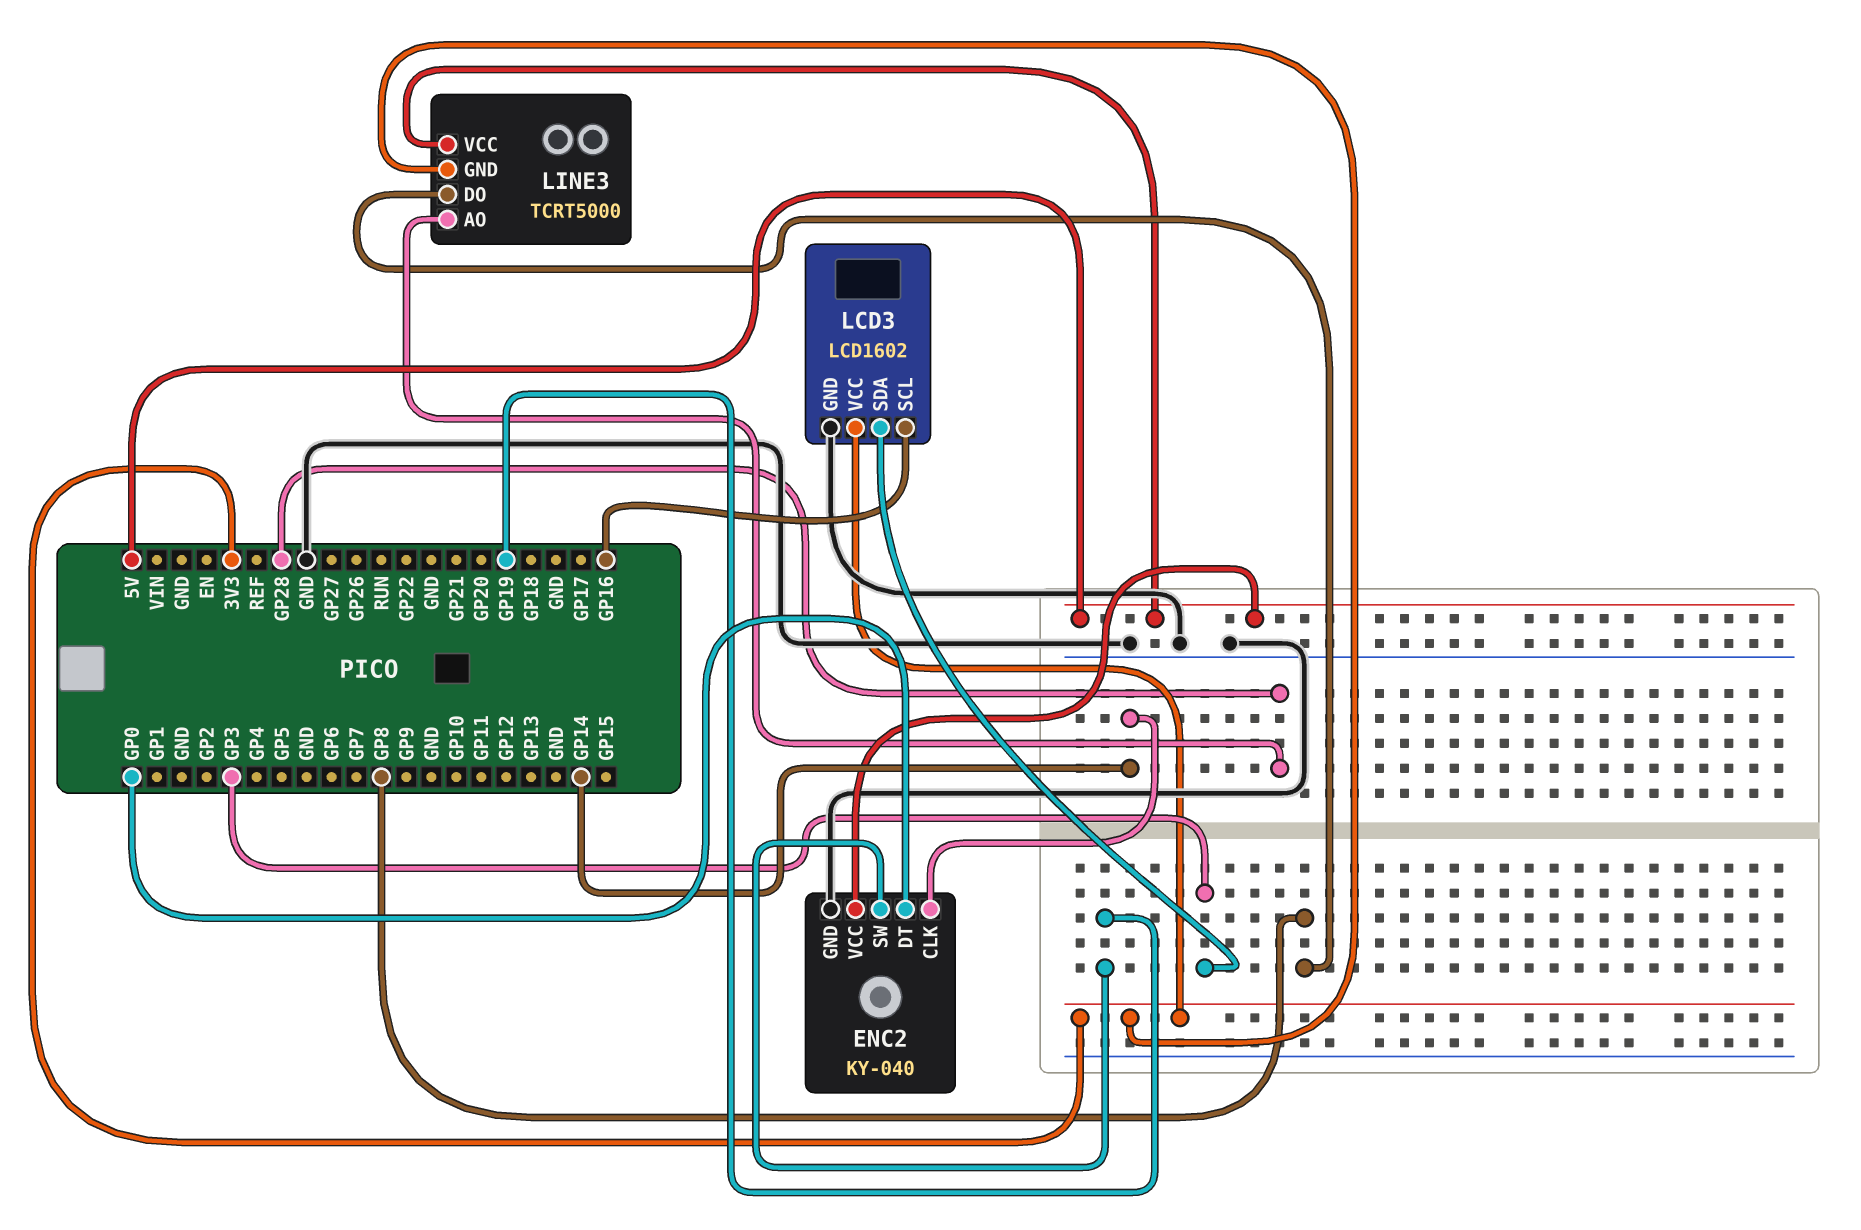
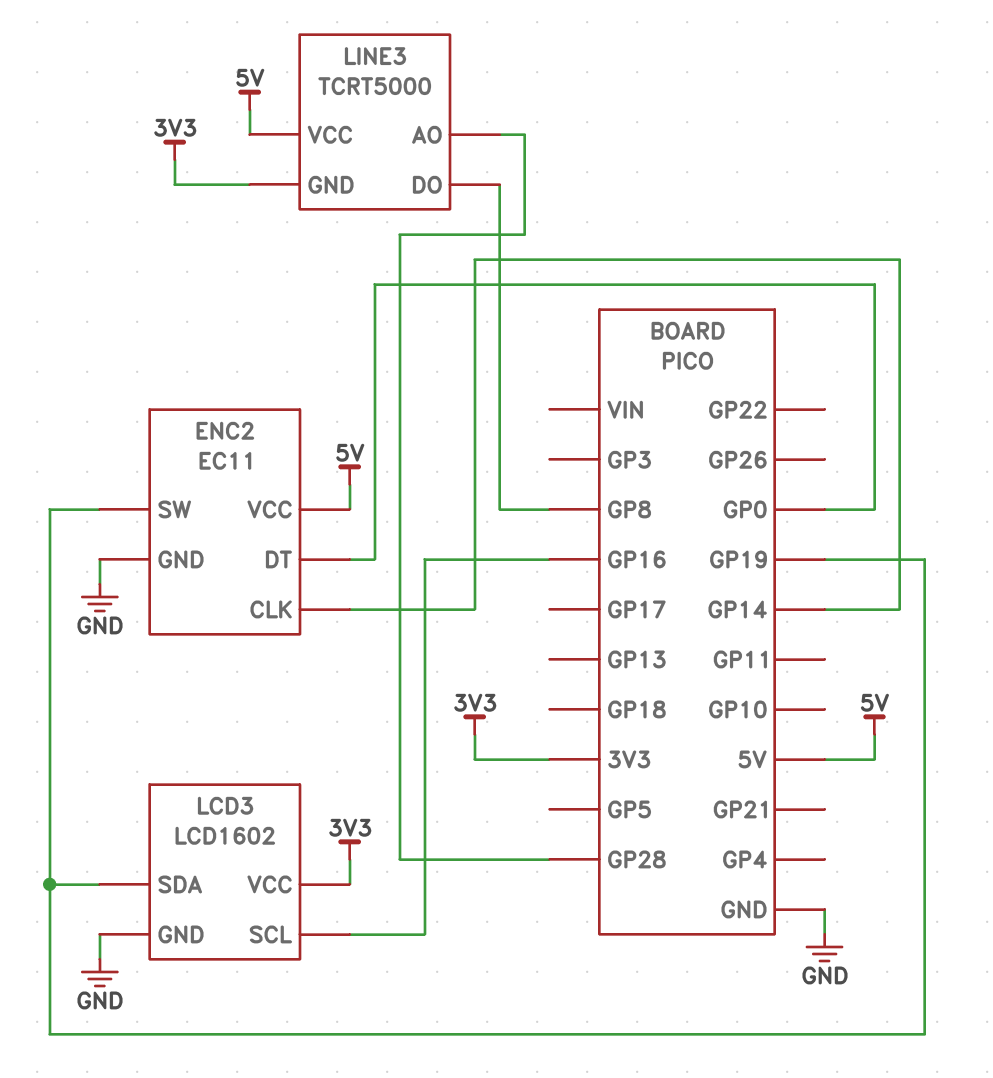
ENC2: KY-040 -> EC11
LCD3 pin SDA: GP3 -> GP19

